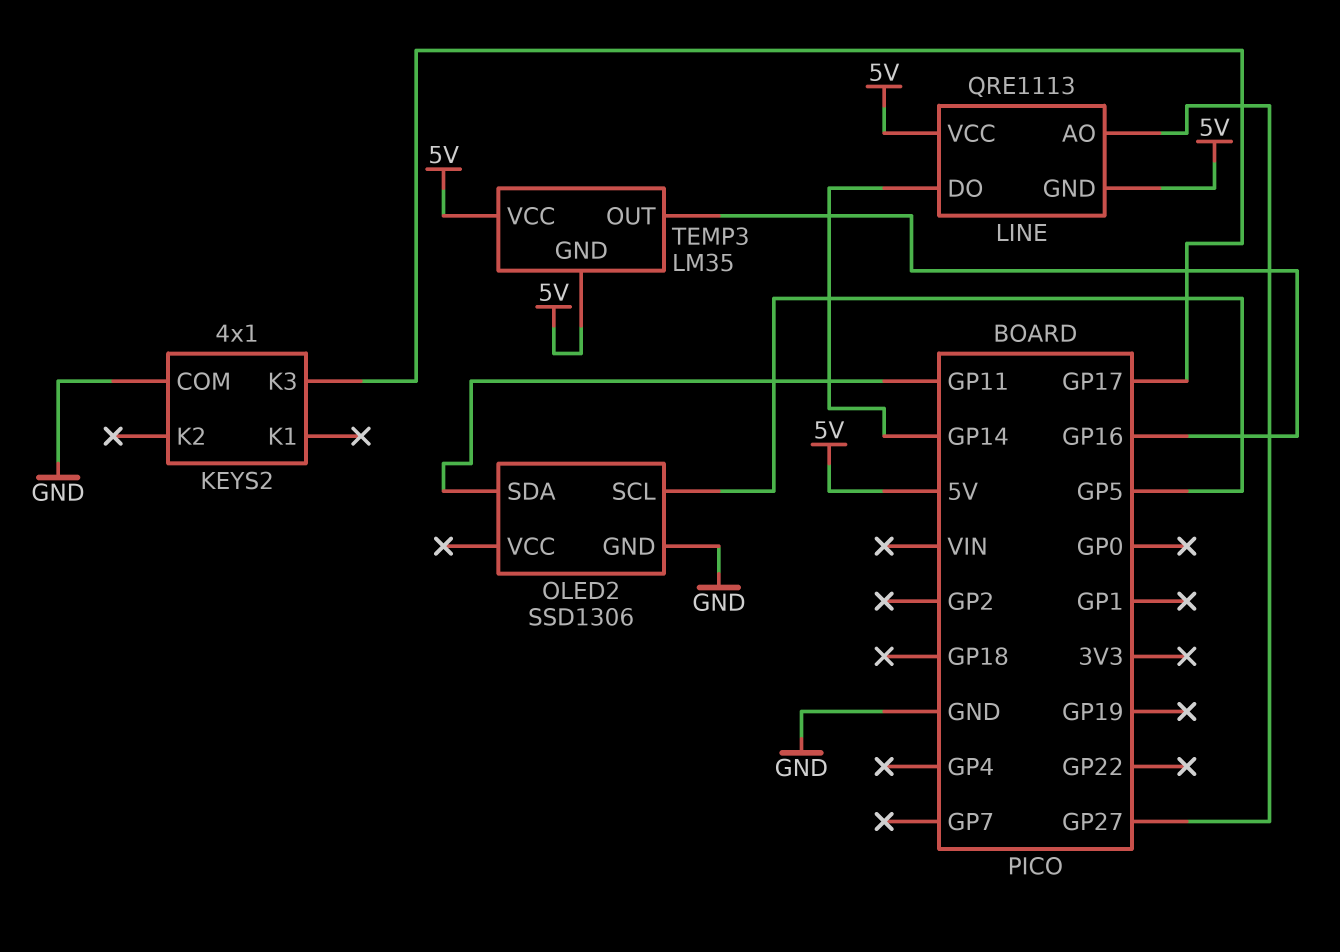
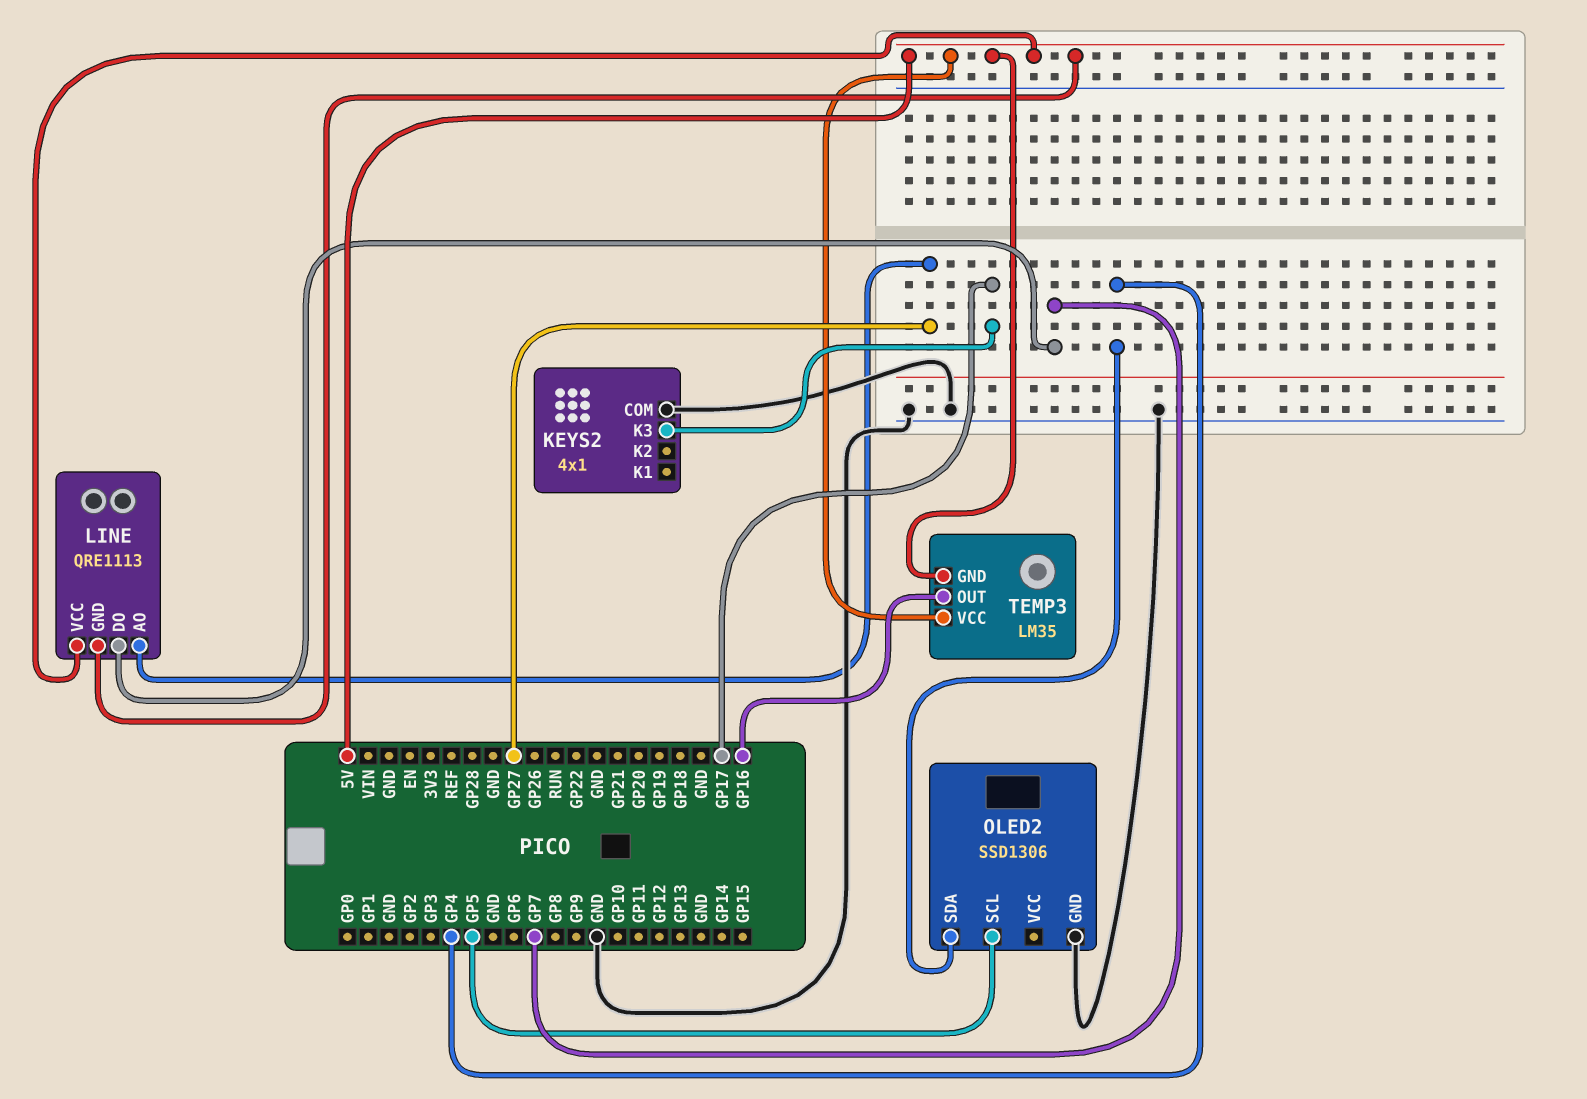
LINE pin DO: GP14 -> GP7
OLED2 pin SDA: GP11 -> GP4

